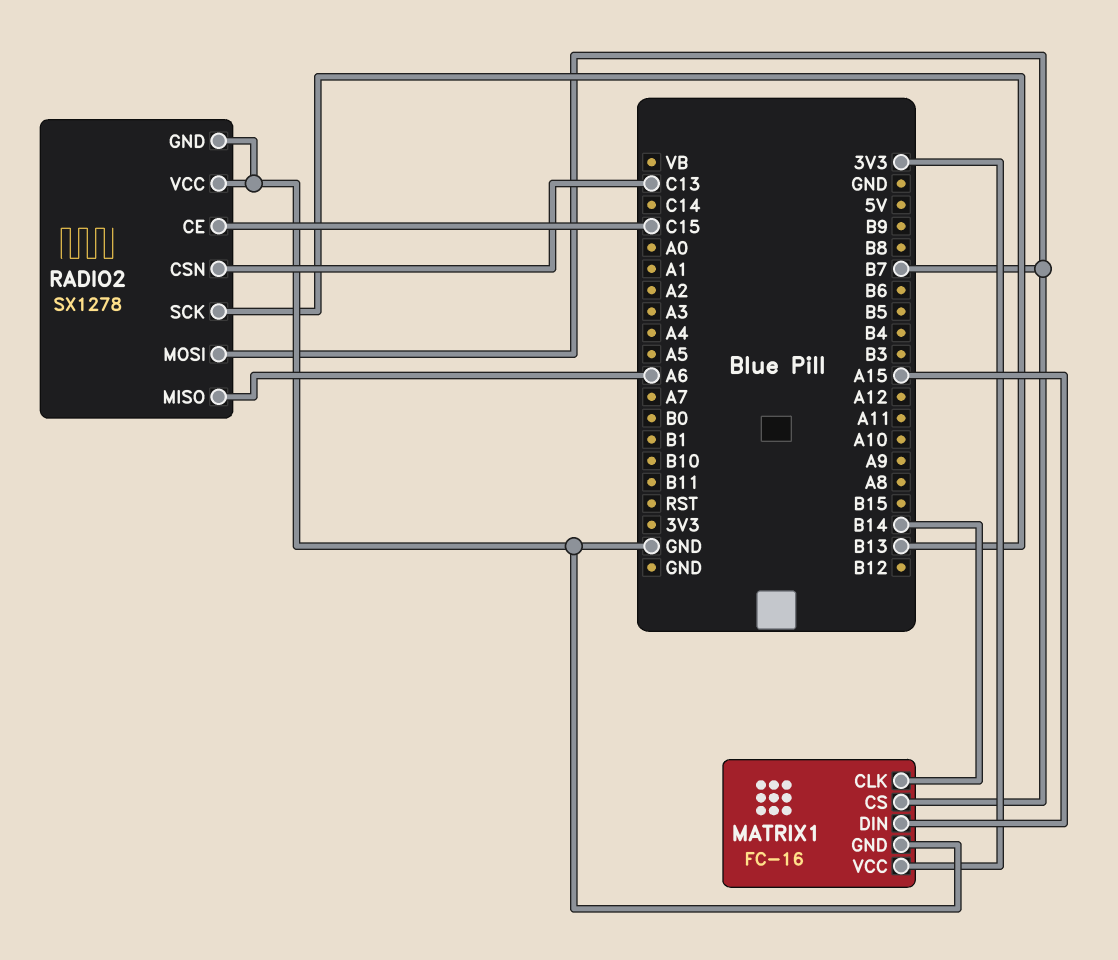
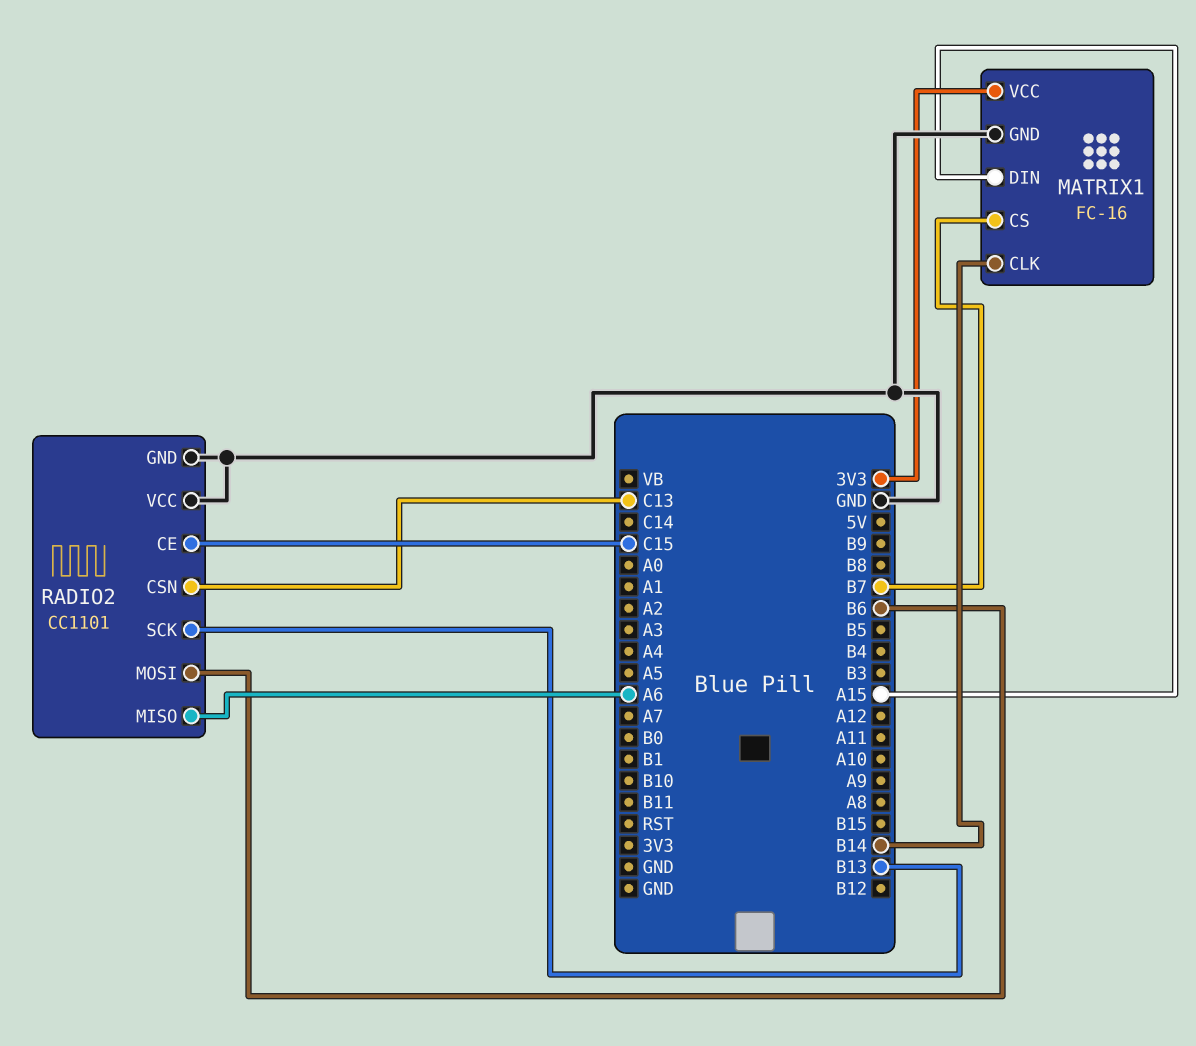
RADIO2: SX1278 -> CC1101
RADIO2 pin MOSI: B7 -> B6

